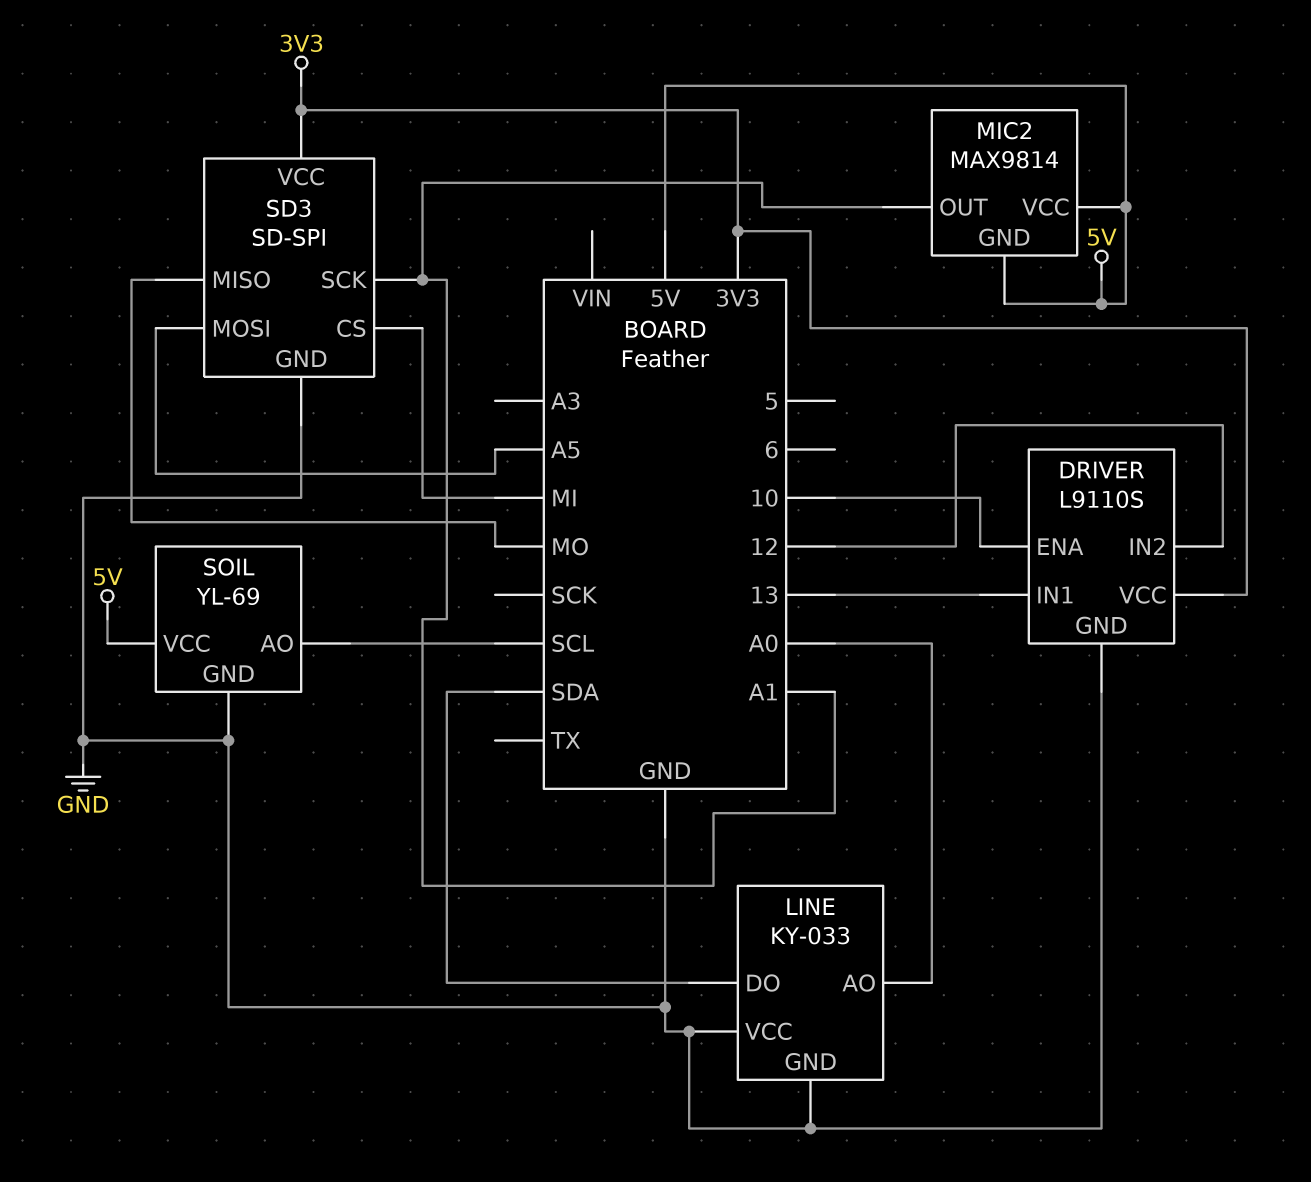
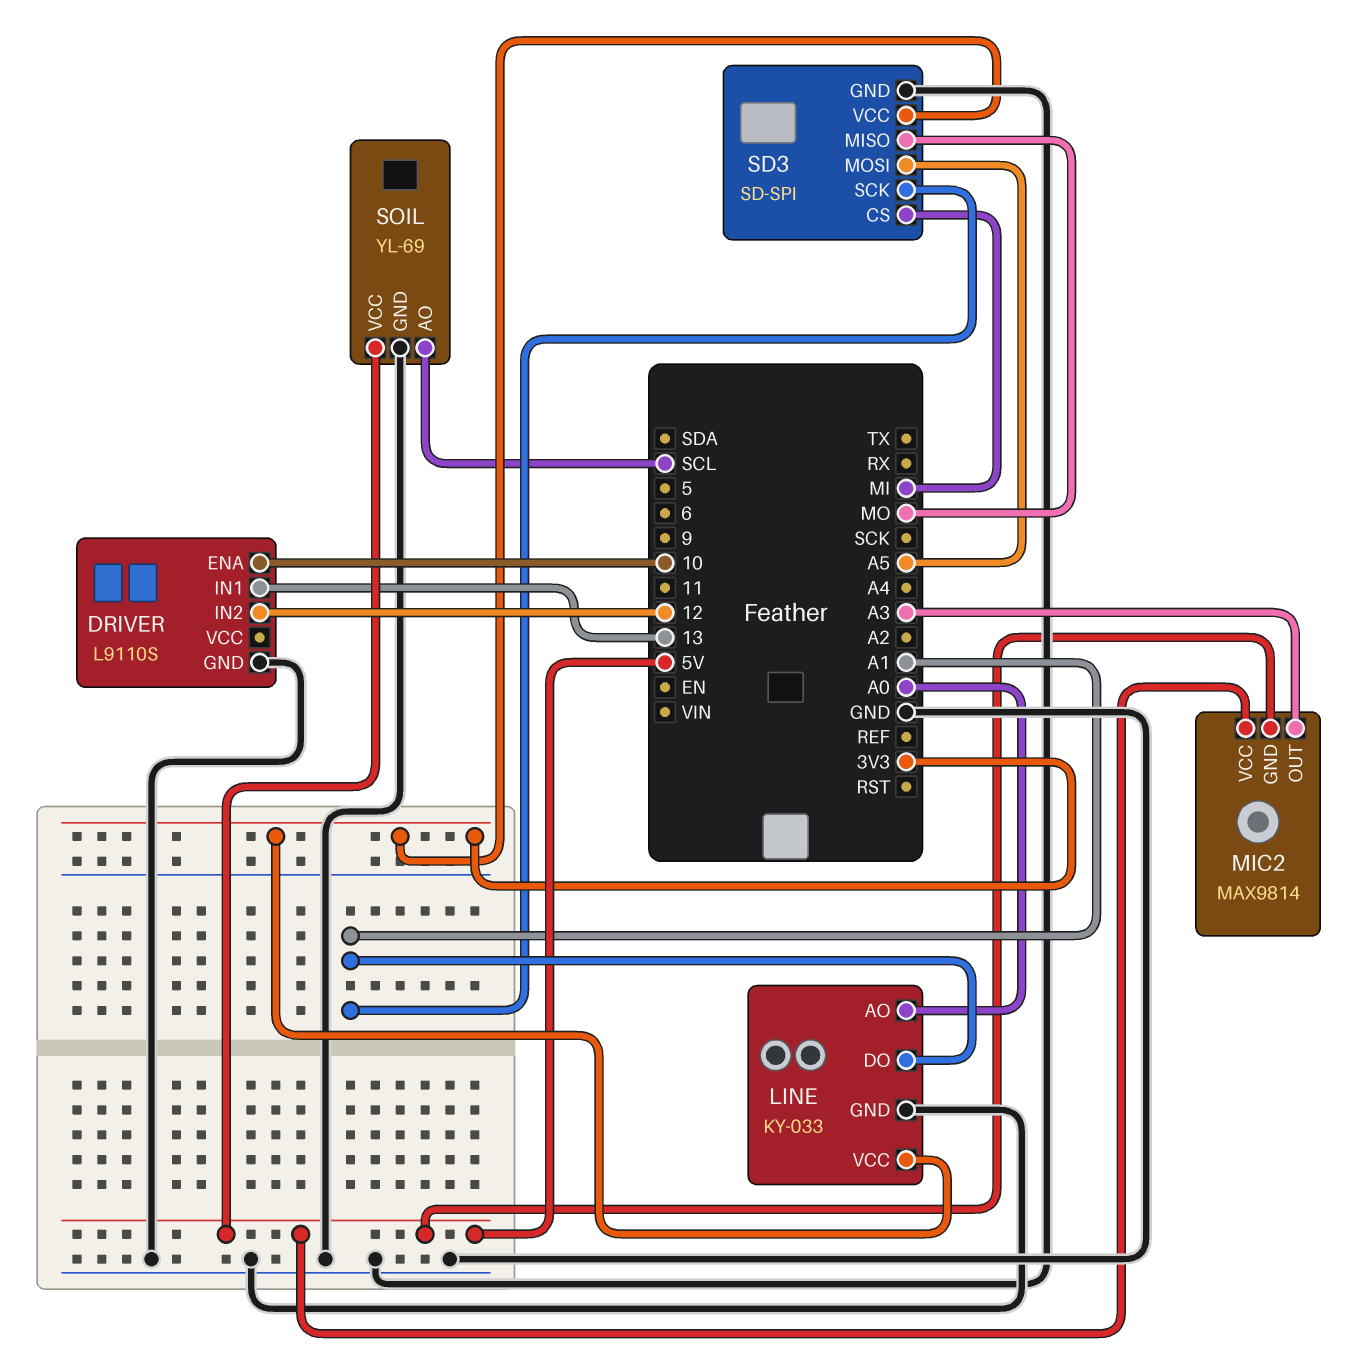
DRIVER pin VCC: 3V3 -> none
LINE pin DO: SDA -> A1
LINE pin VCC: GND -> 3V3
MIC2 pin OUT: A1 -> A3

